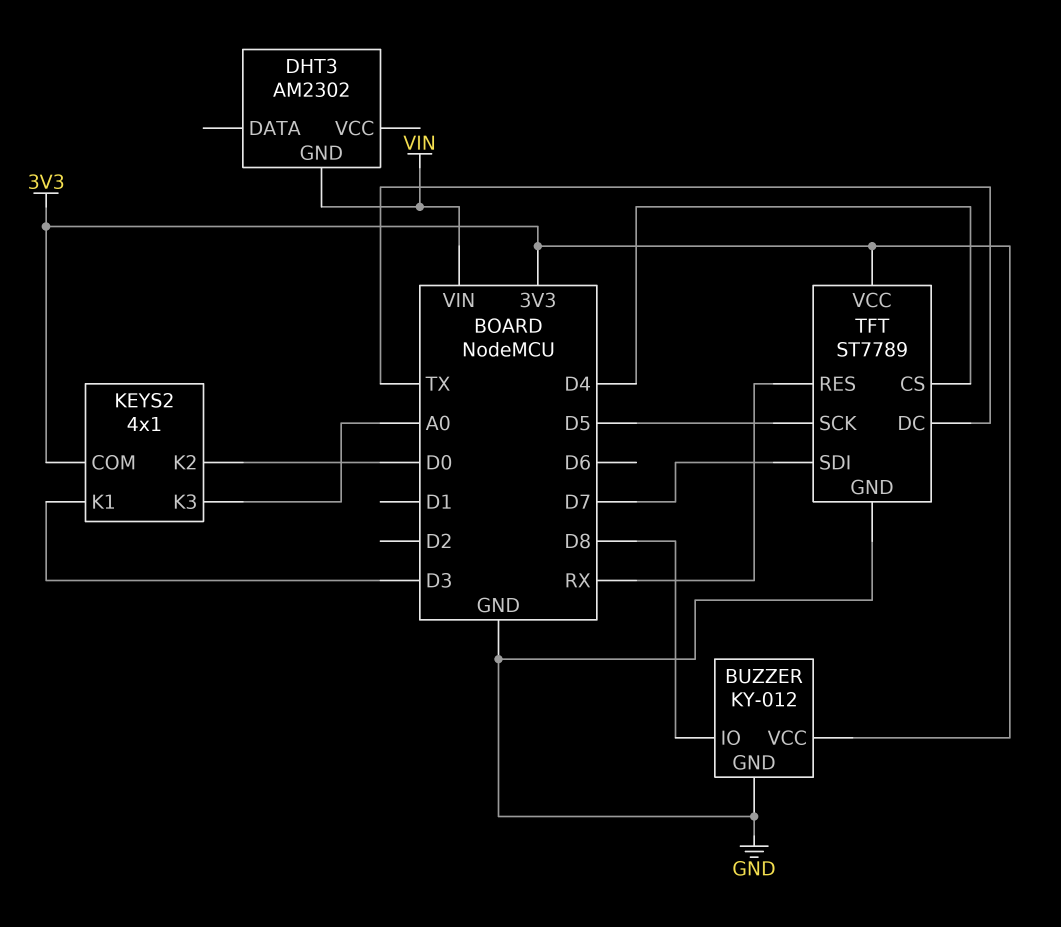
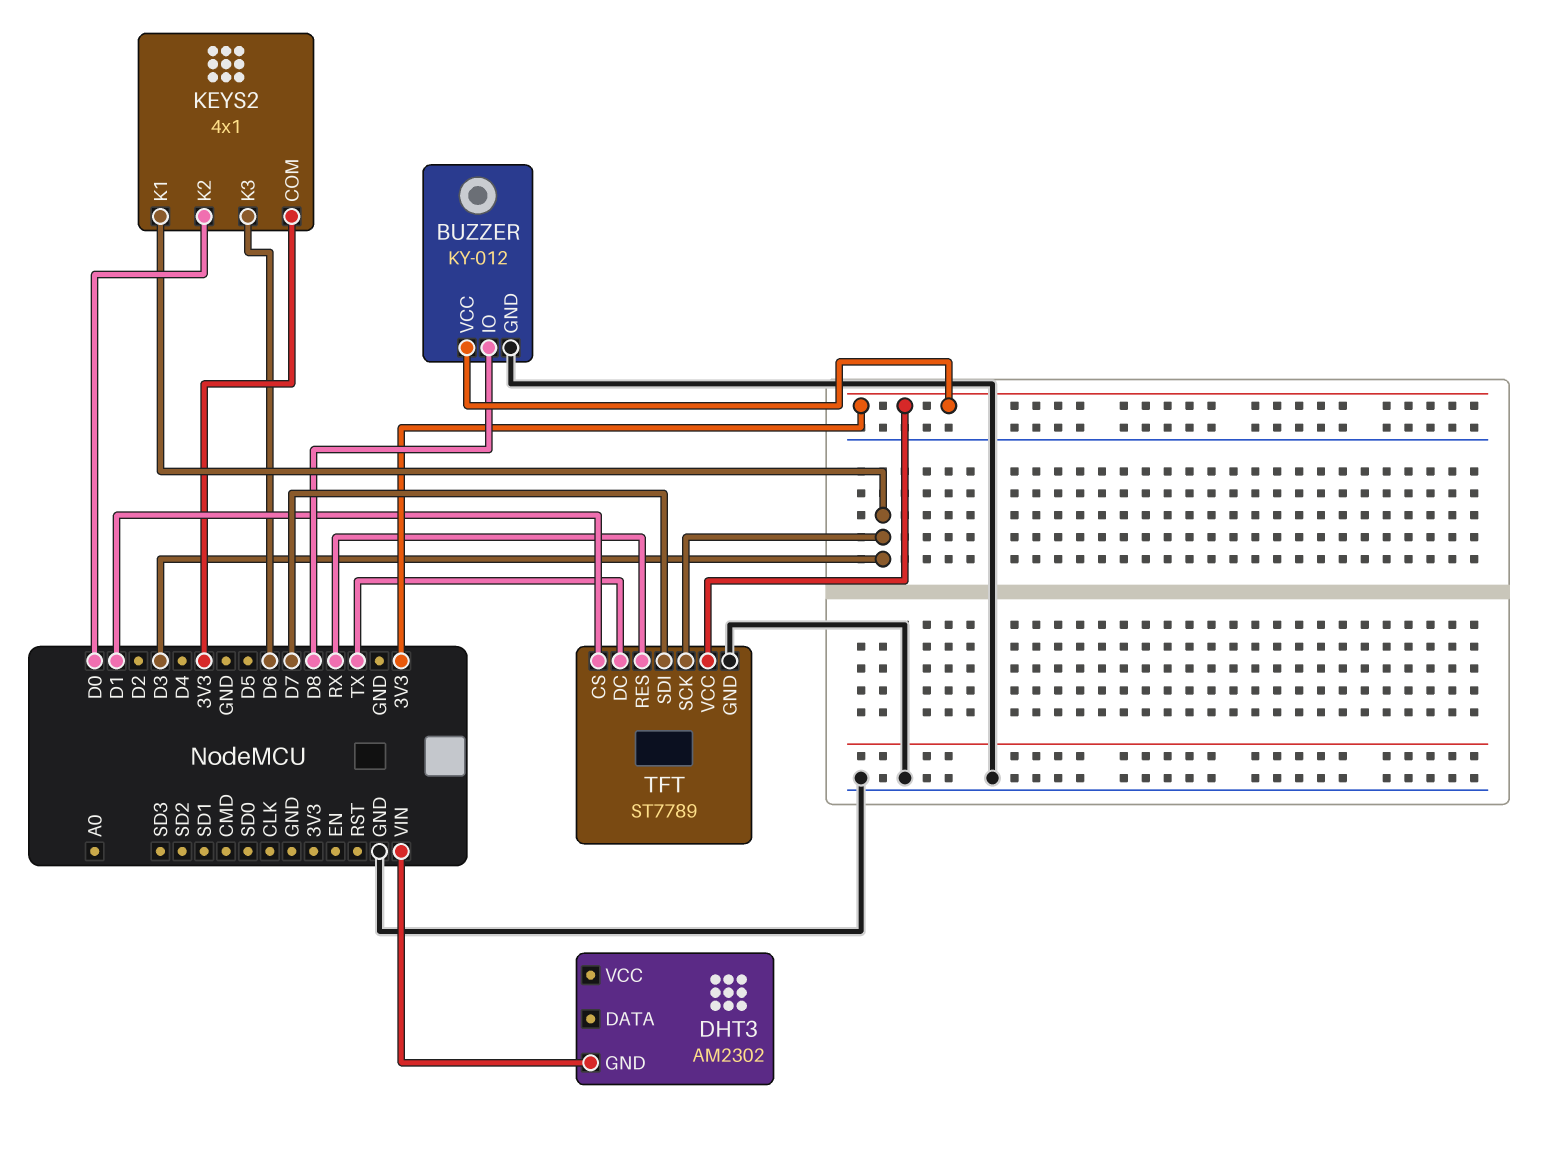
KEYS2 pin K3: A0 -> D6
TFT pin CS: D4 -> D1
TFT pin SCK: D5 -> D3

